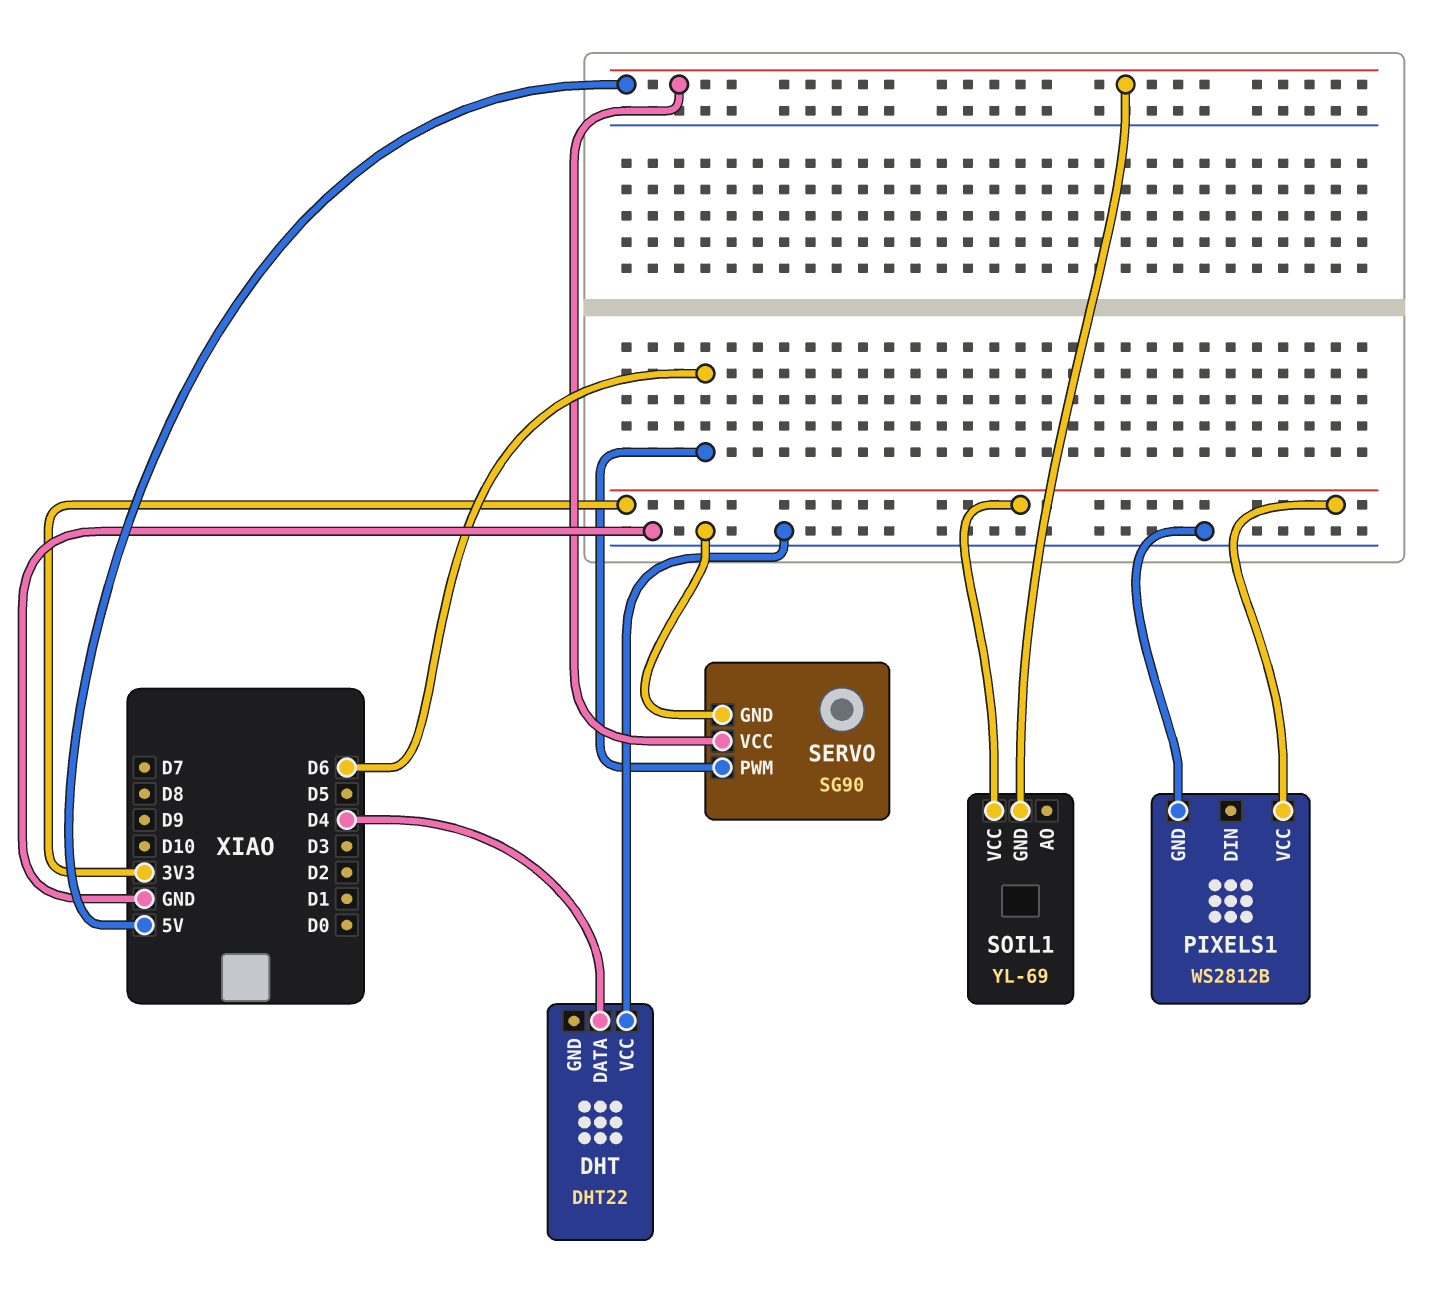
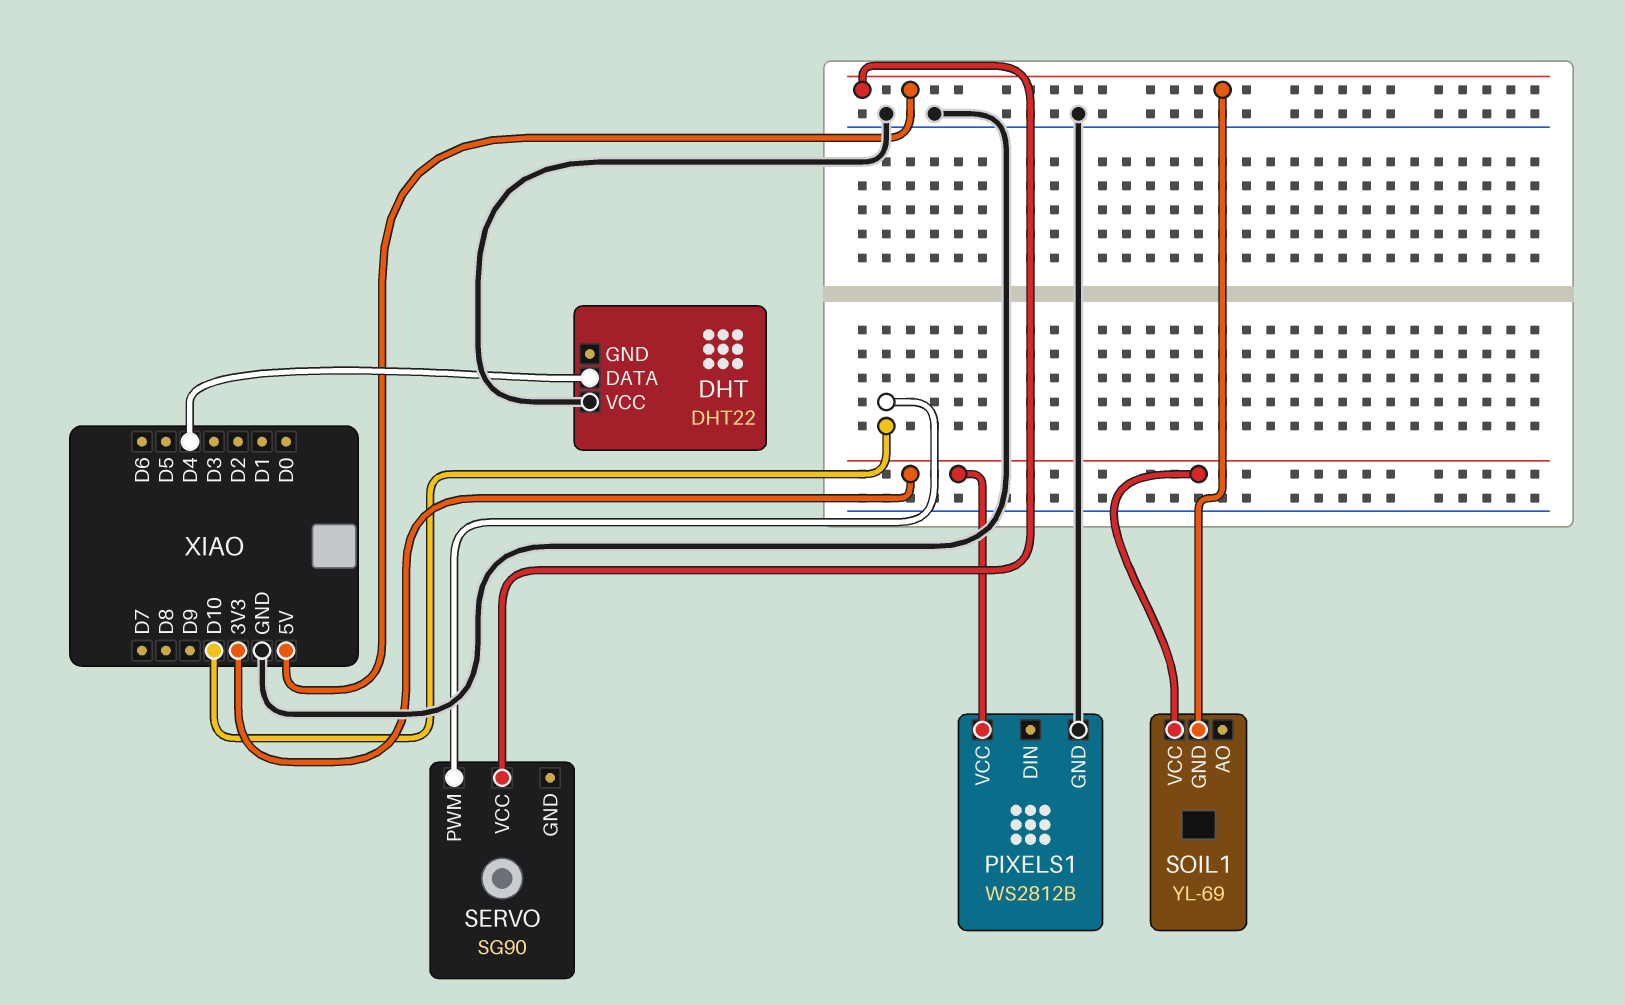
SERVO pin GND: GND -> none
SERVO pin PWM: D6 -> D10

